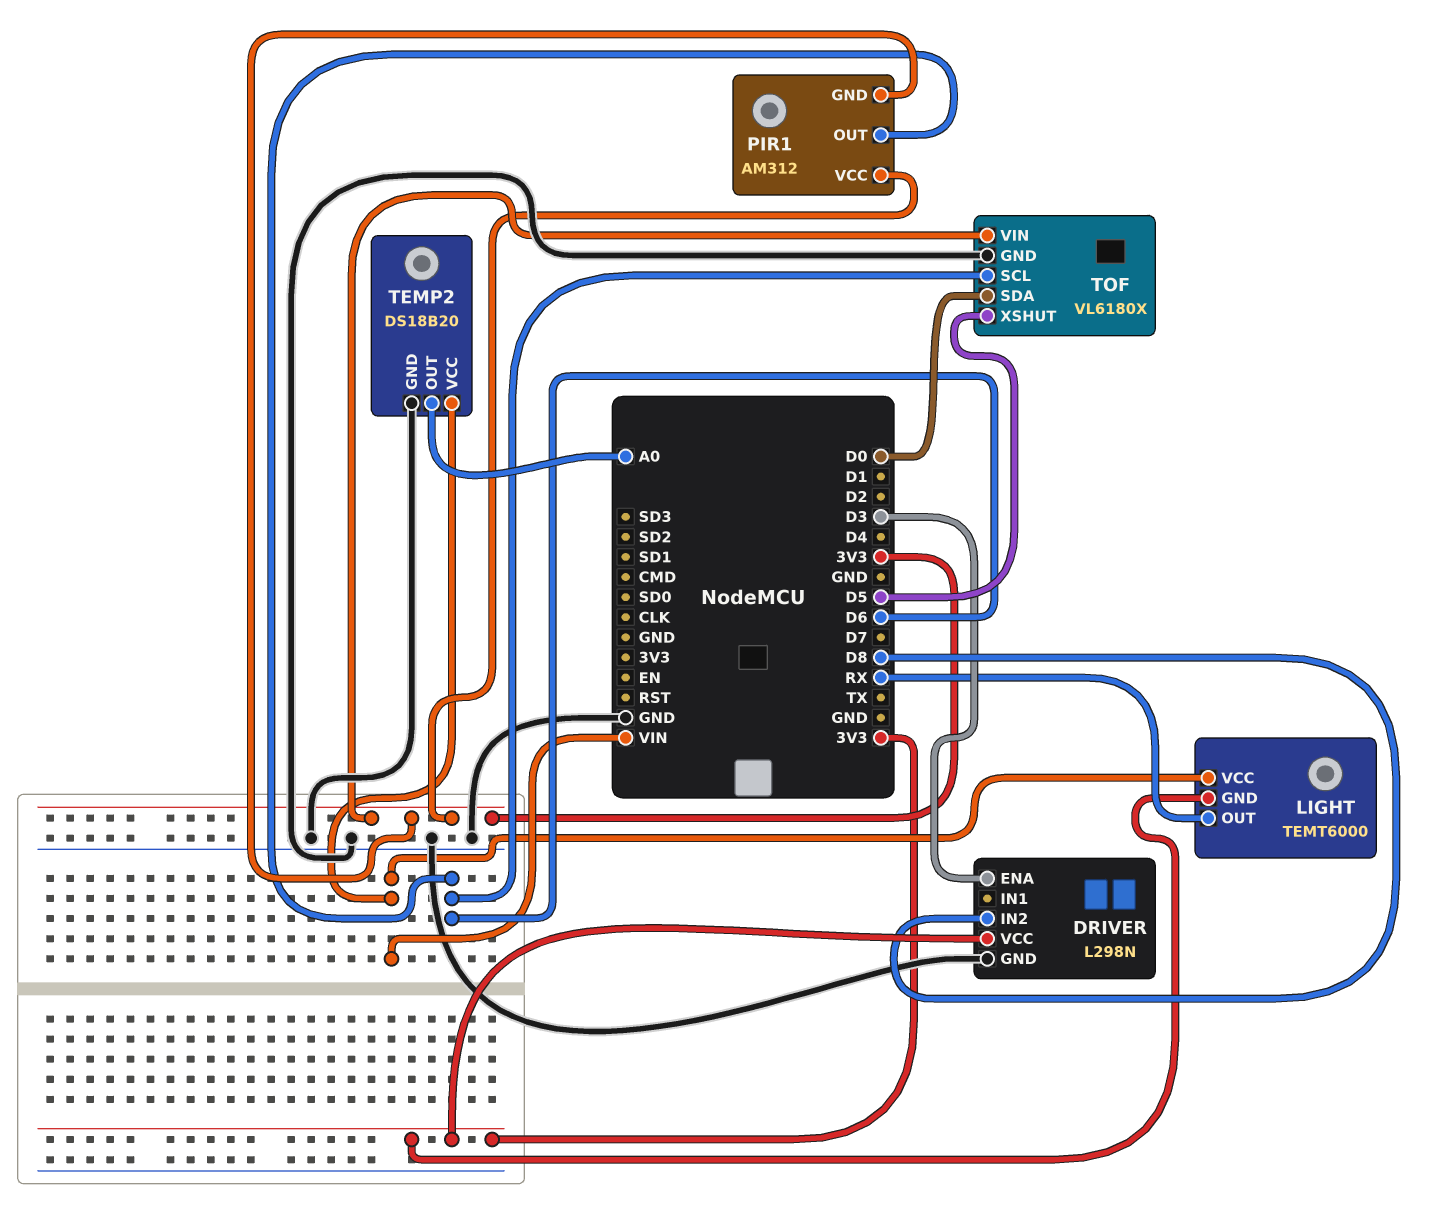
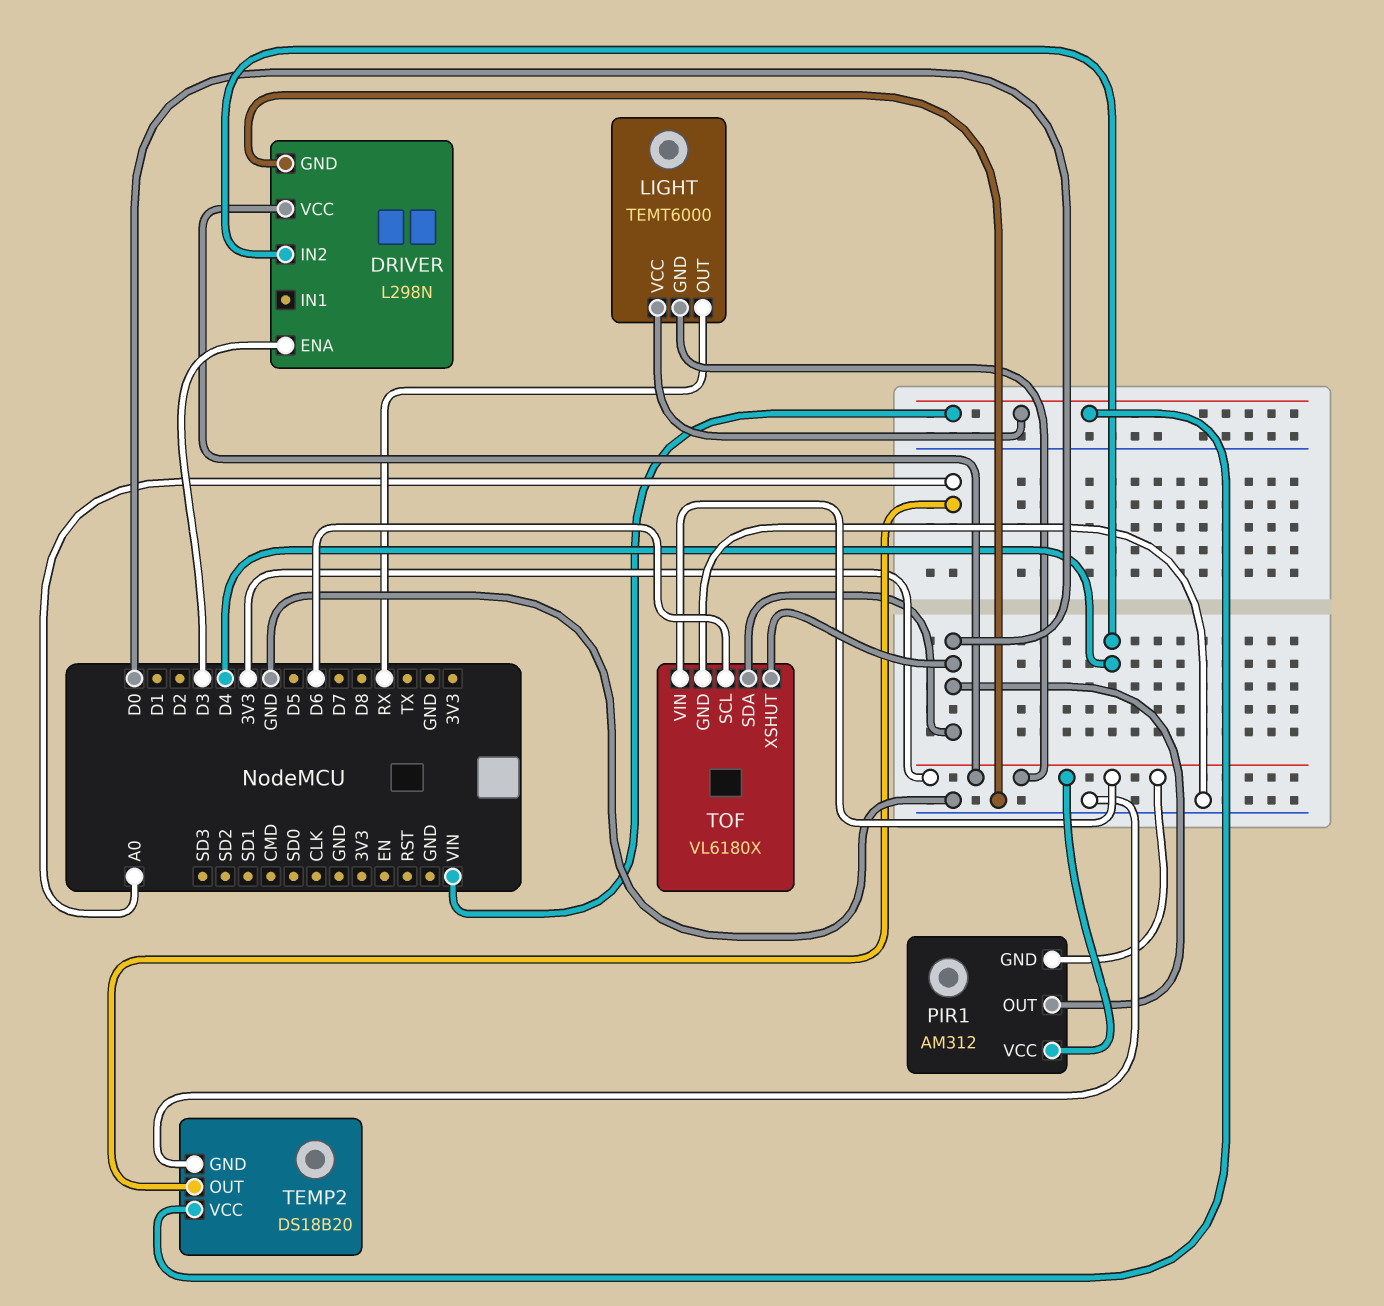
DRIVER pin IN2: D8 -> D4
PIR1 pin OUT: D6 -> D0
TOF pin XSHUT: D5 -> D0

